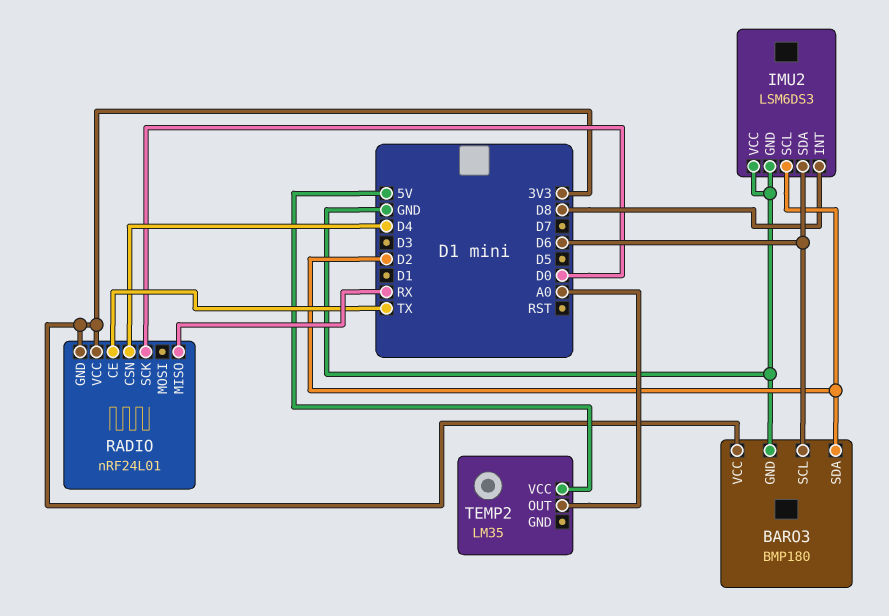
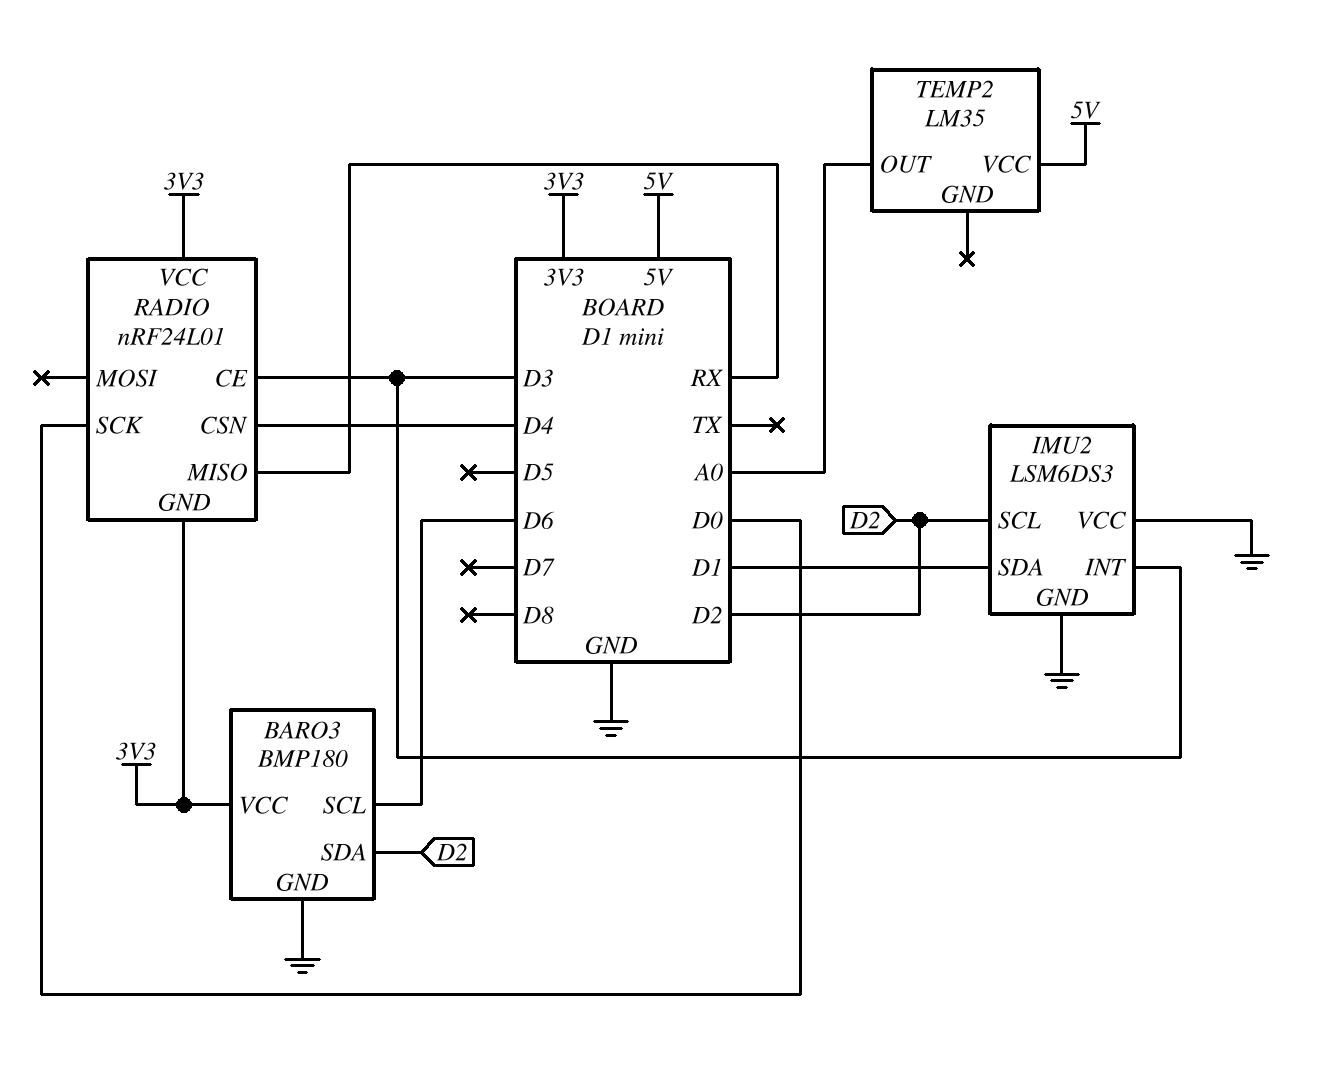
IMU2 pin INT: D8 -> D3
IMU2 pin SDA: D6 -> D1
RADIO pin CE: TX -> D3

